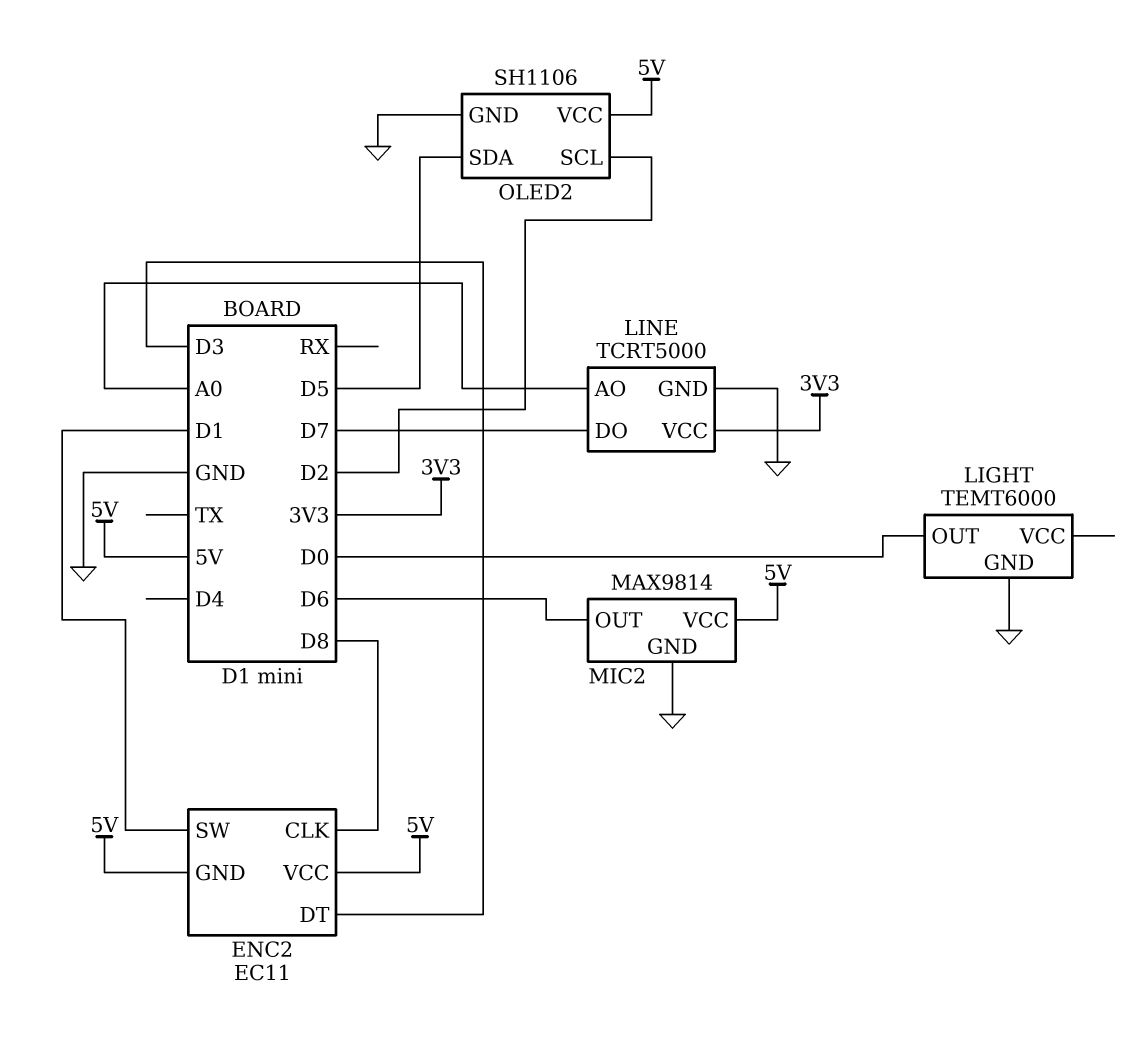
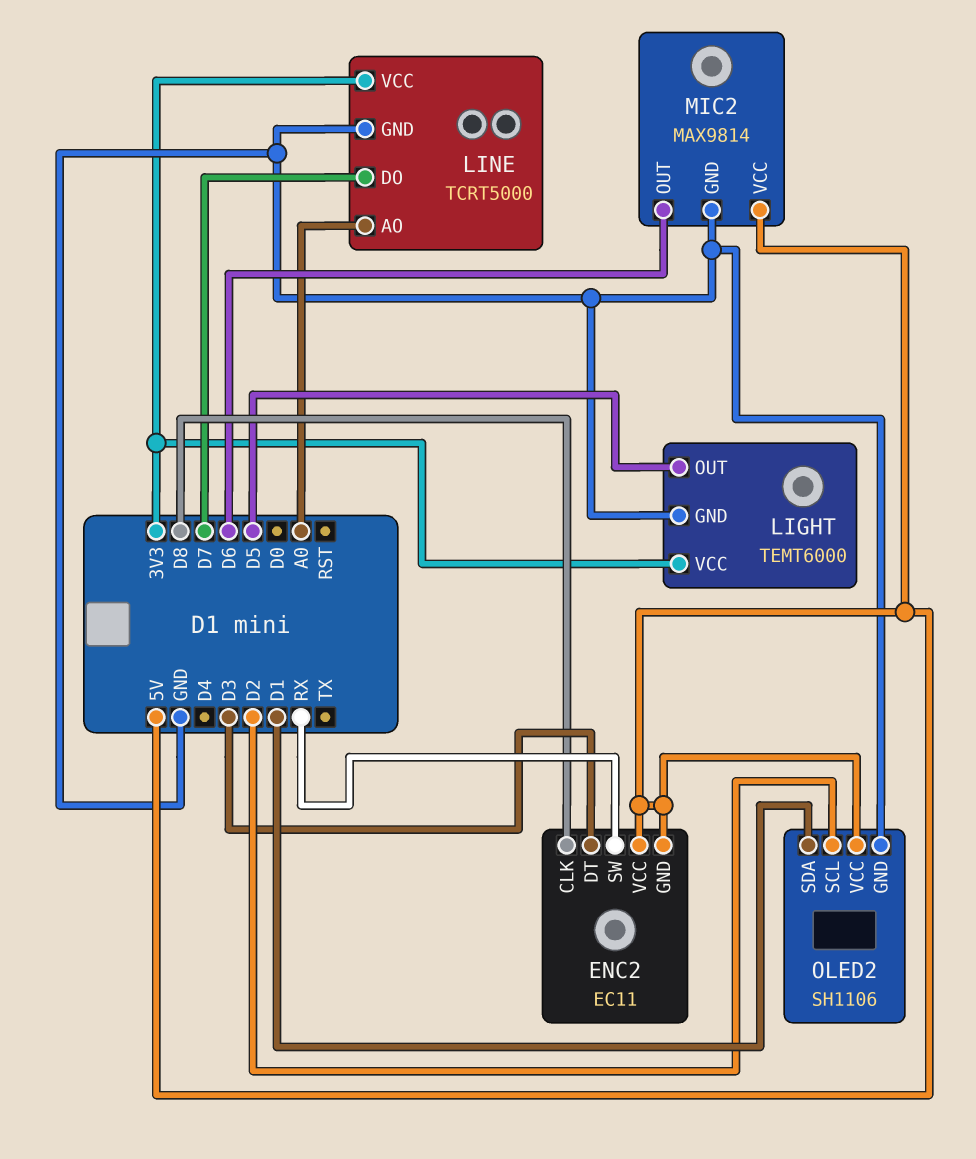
ENC2 pin SW: D1 -> RX
LIGHT pin OUT: D0 -> D5
LIGHT pin VCC: none -> 3V3
OLED2 pin SDA: D5 -> D1

